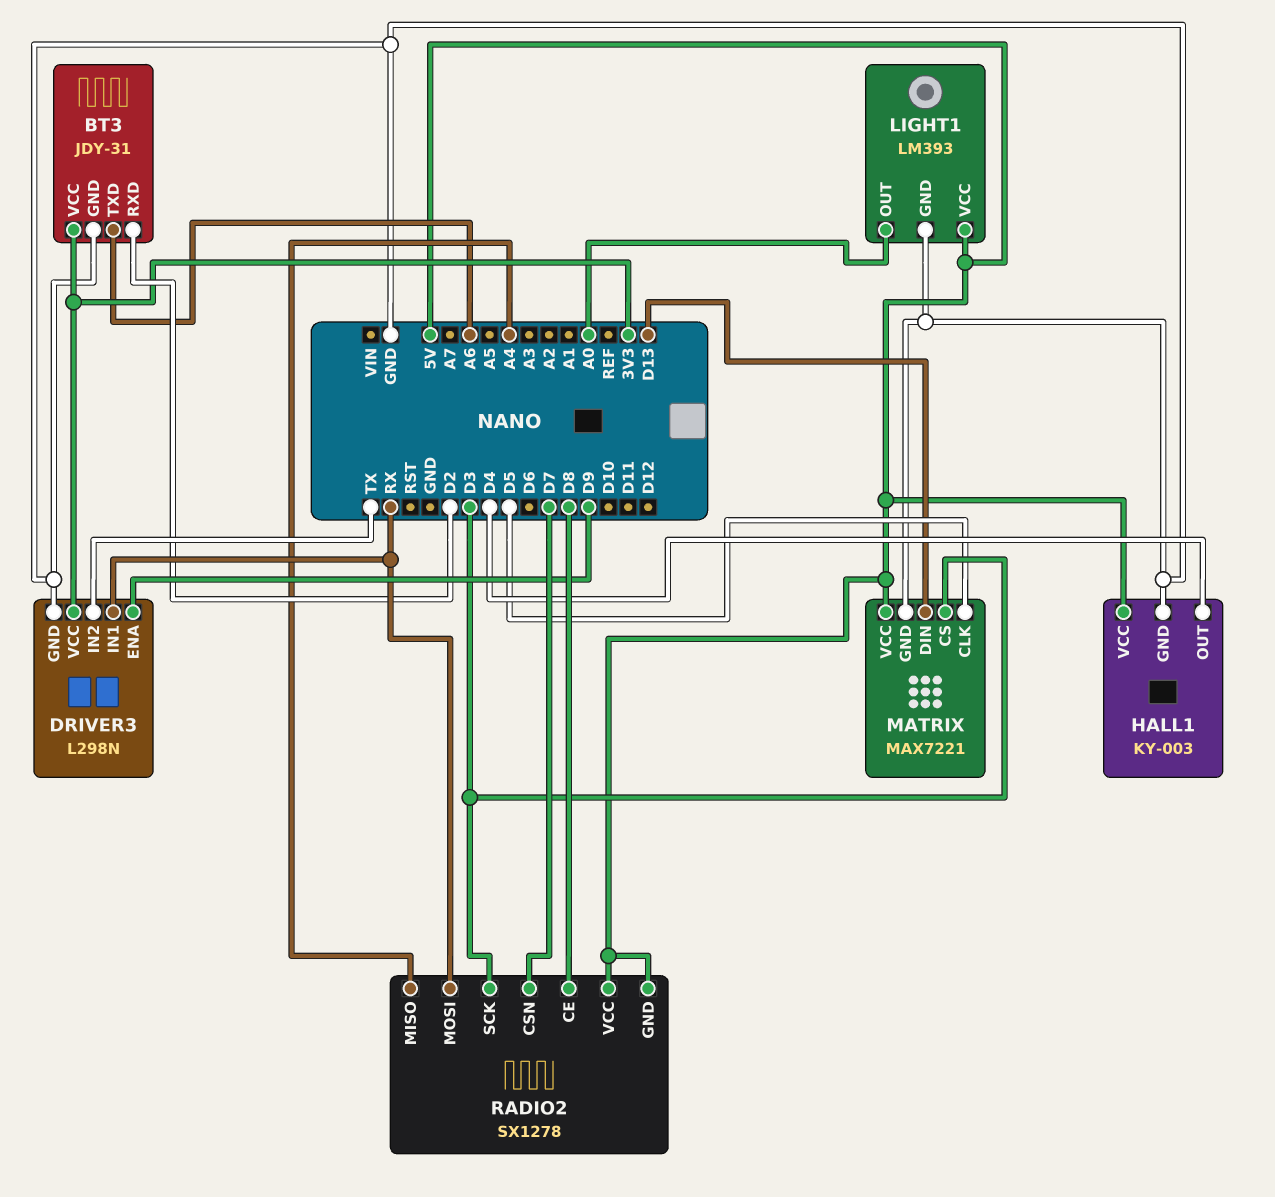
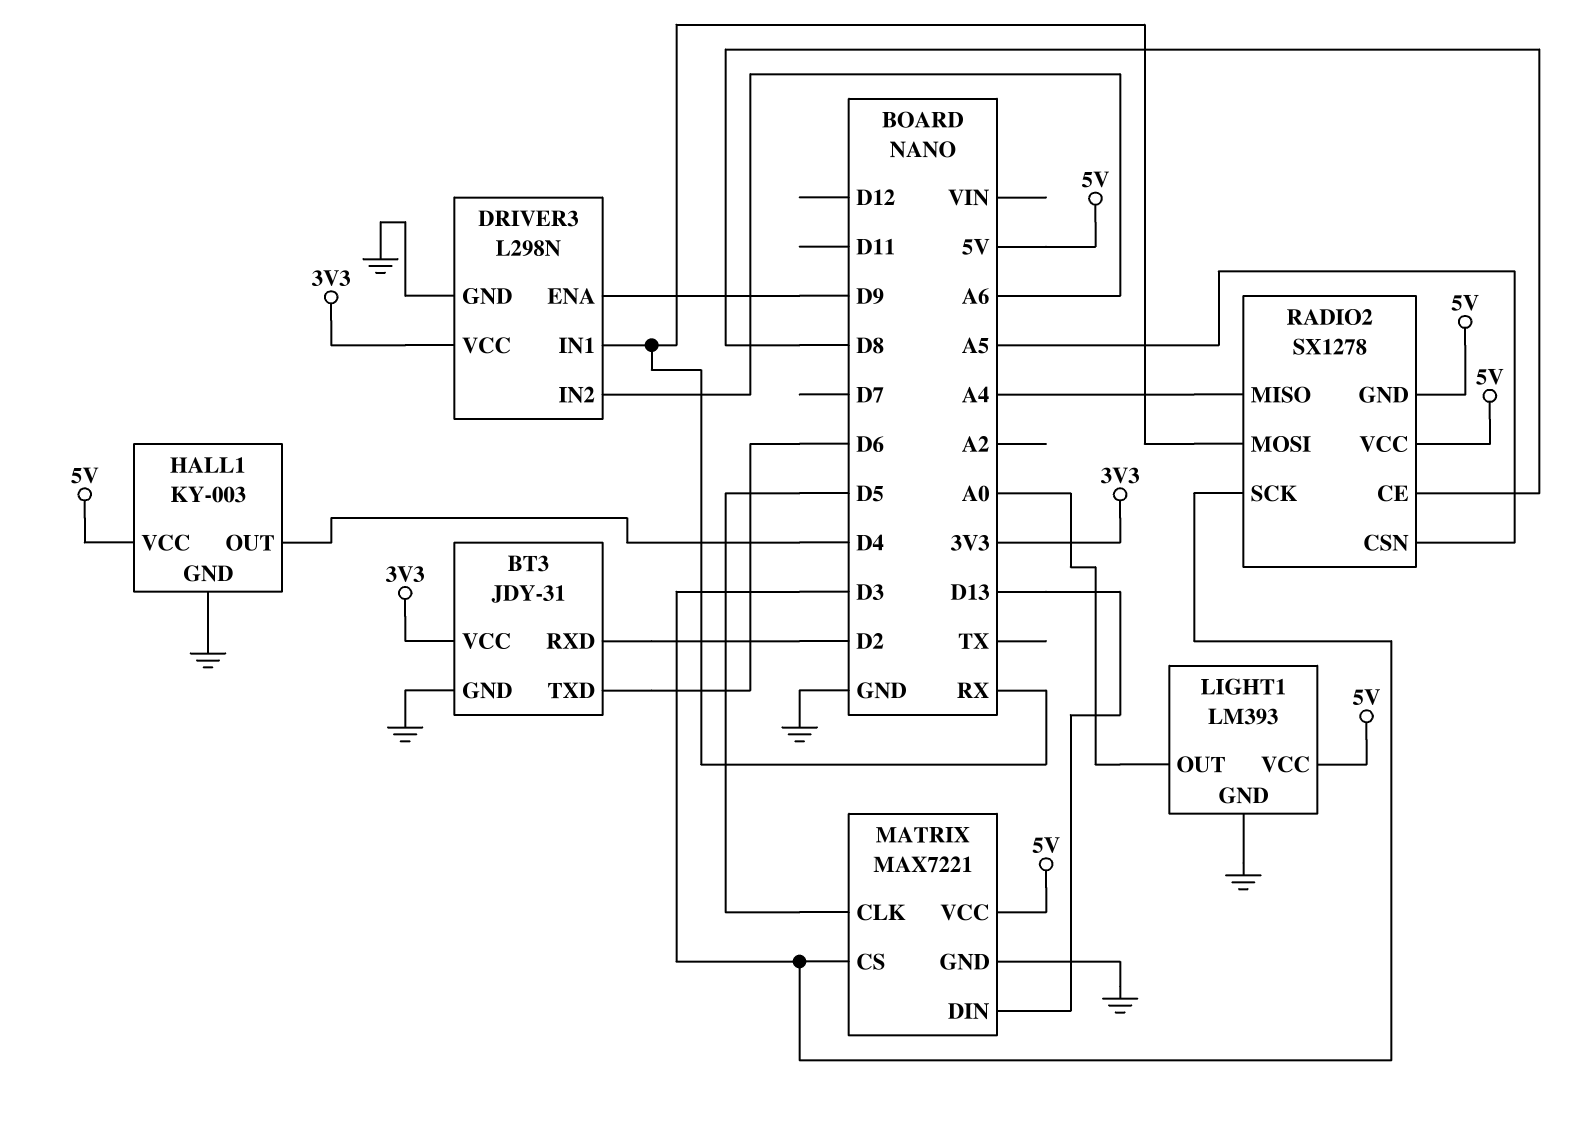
BT3 pin TXD: A6 -> D6
DRIVER3 pin IN2: TX -> A6
RADIO2 pin CSN: D7 -> A5

